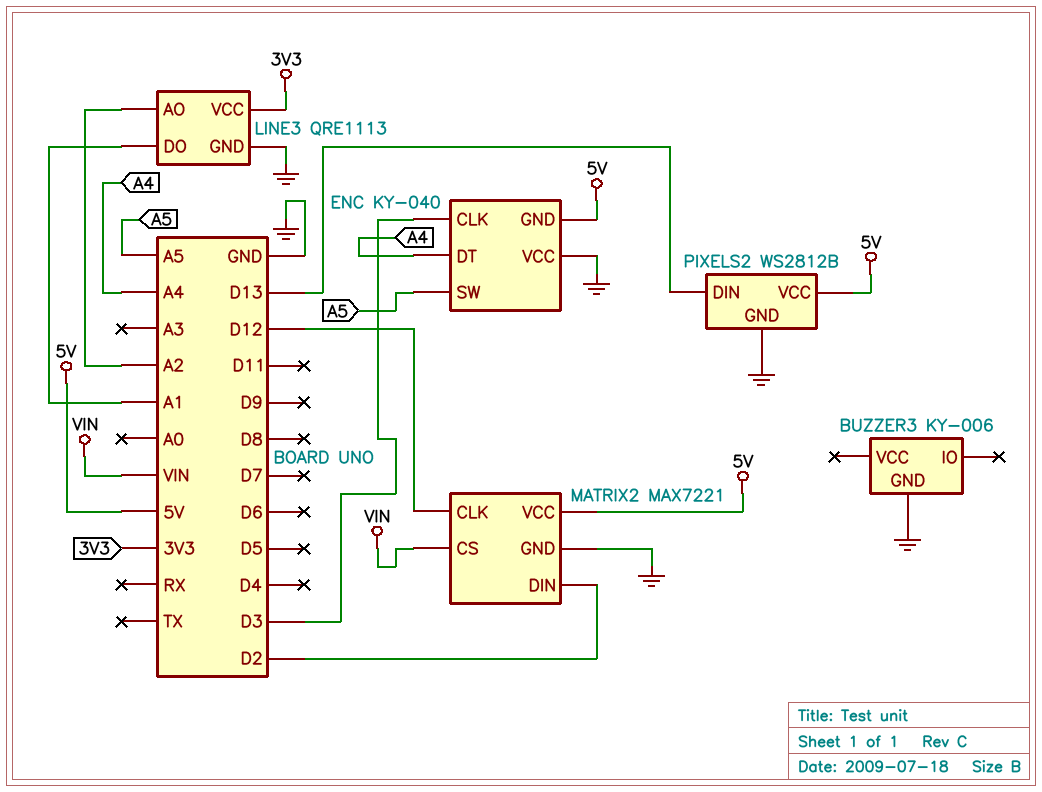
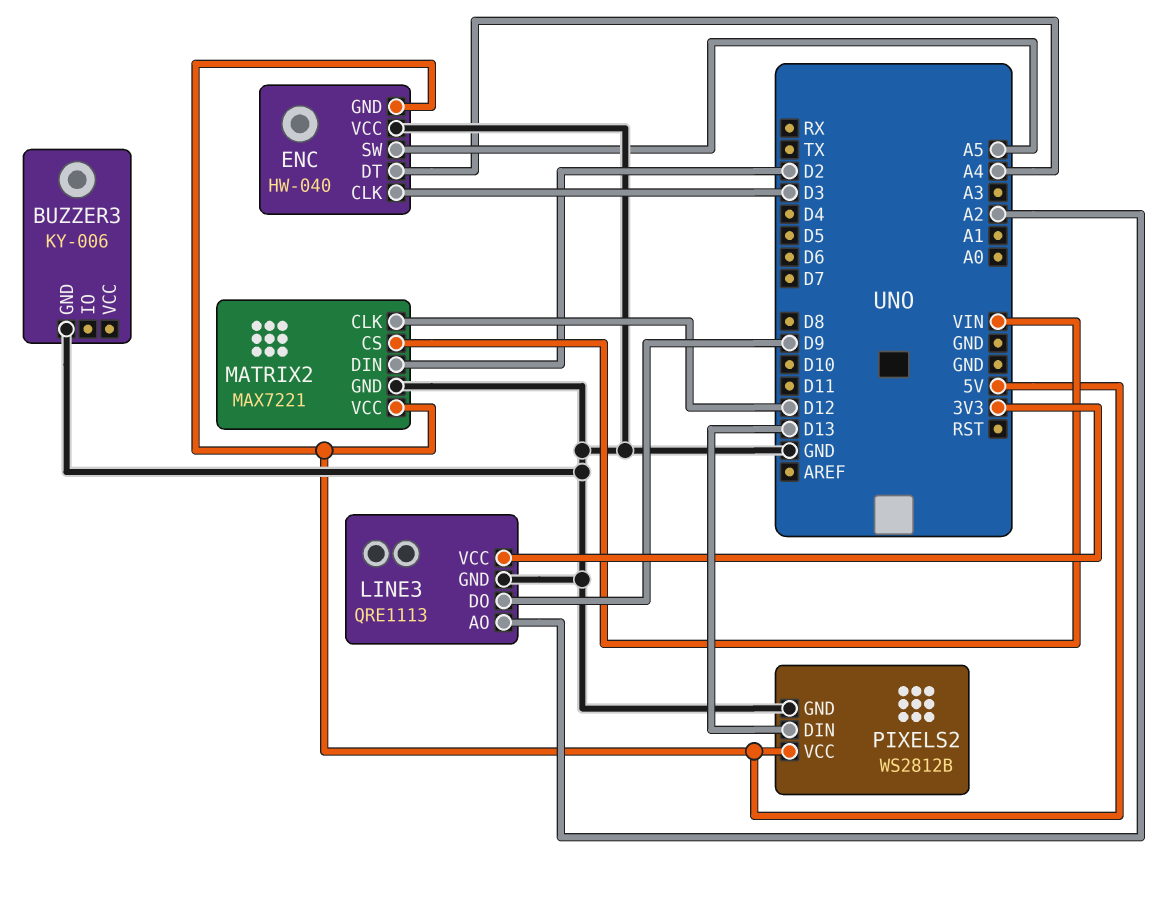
ENC: KY-040 -> HW-040
LINE3 pin DO: A1 -> D9

